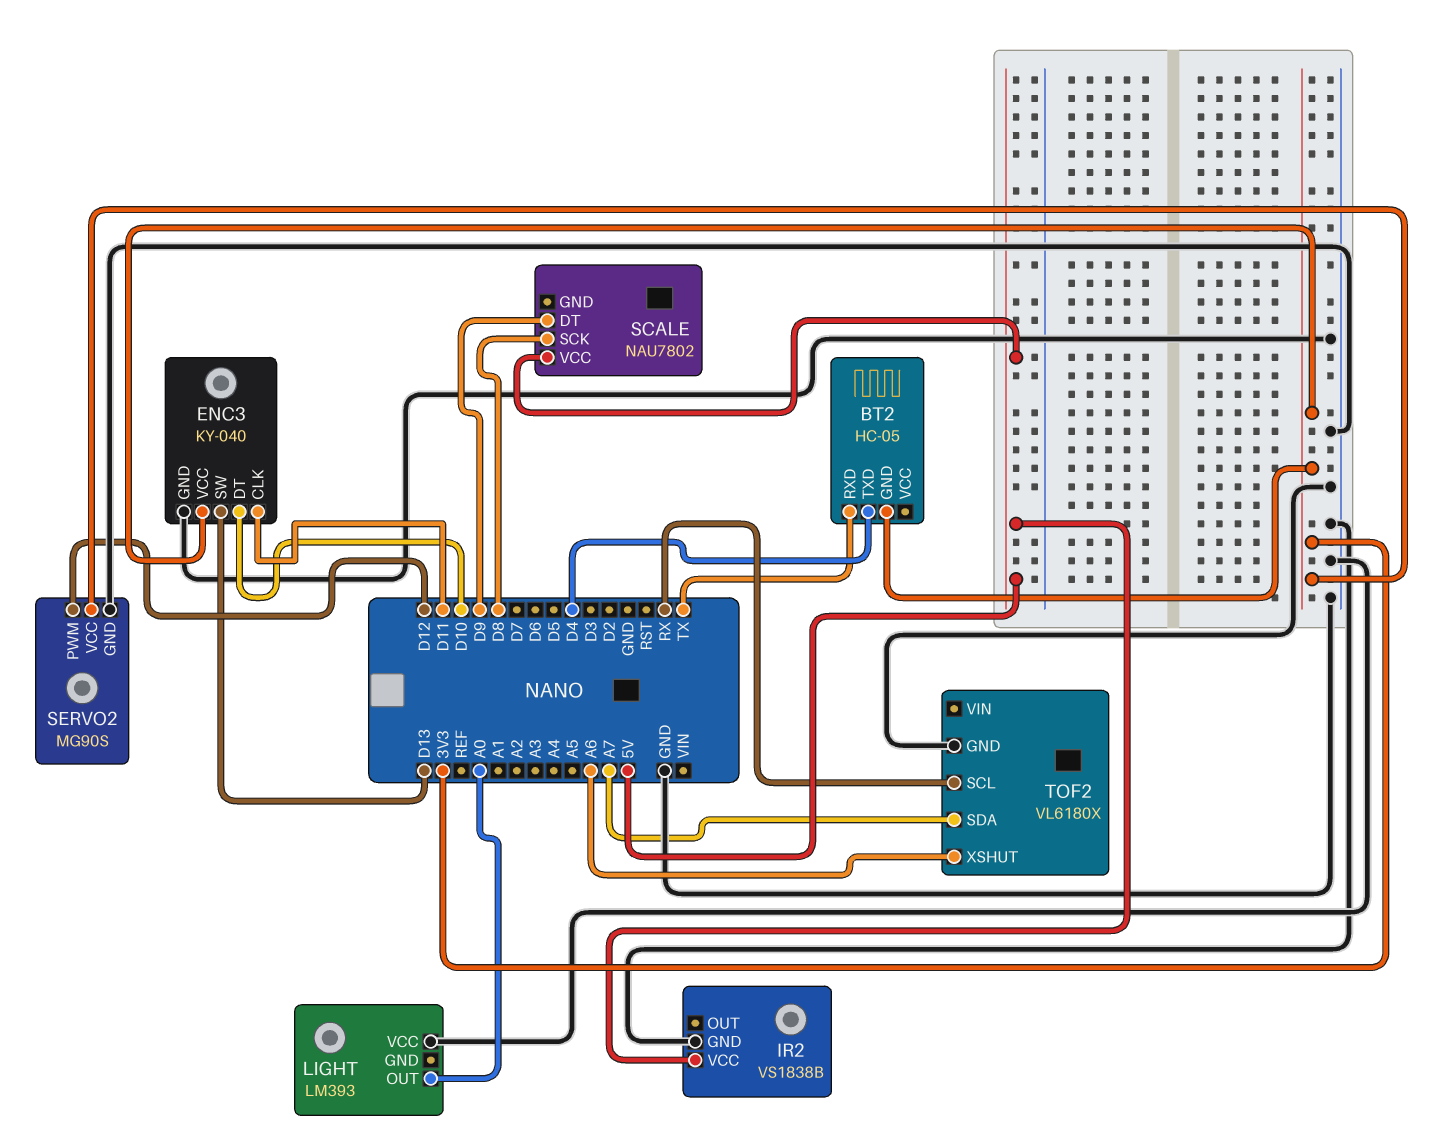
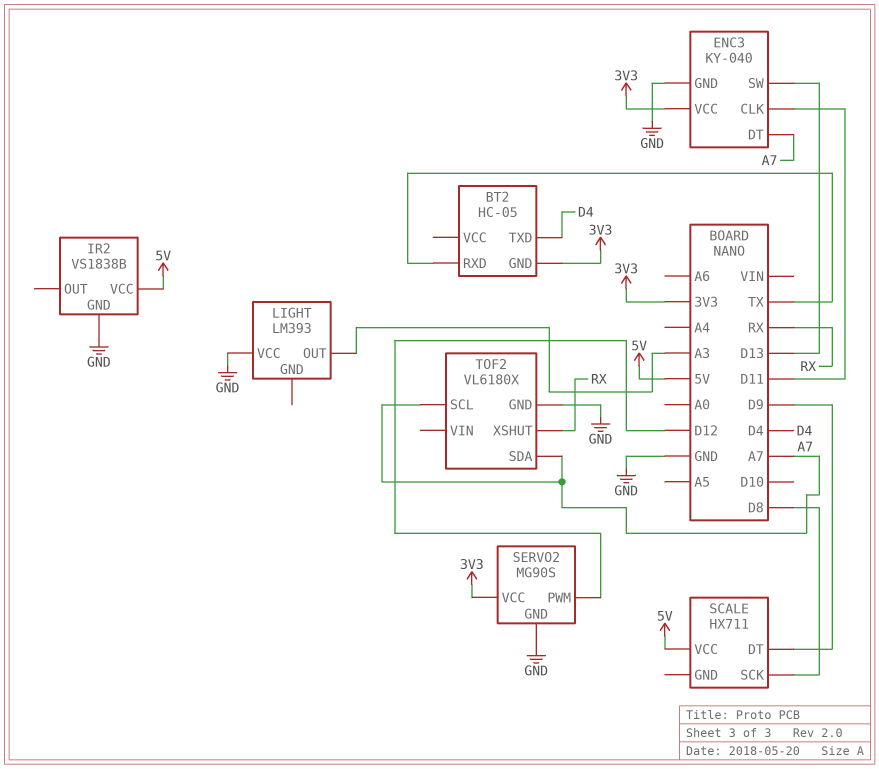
ENC3 pin DT: D10 -> A7
LIGHT pin OUT: A0 -> A3
SCALE: NAU7802 -> HX711
TOF2 pin SCL: RX -> A7
TOF2 pin XSHUT: A6 -> RX

